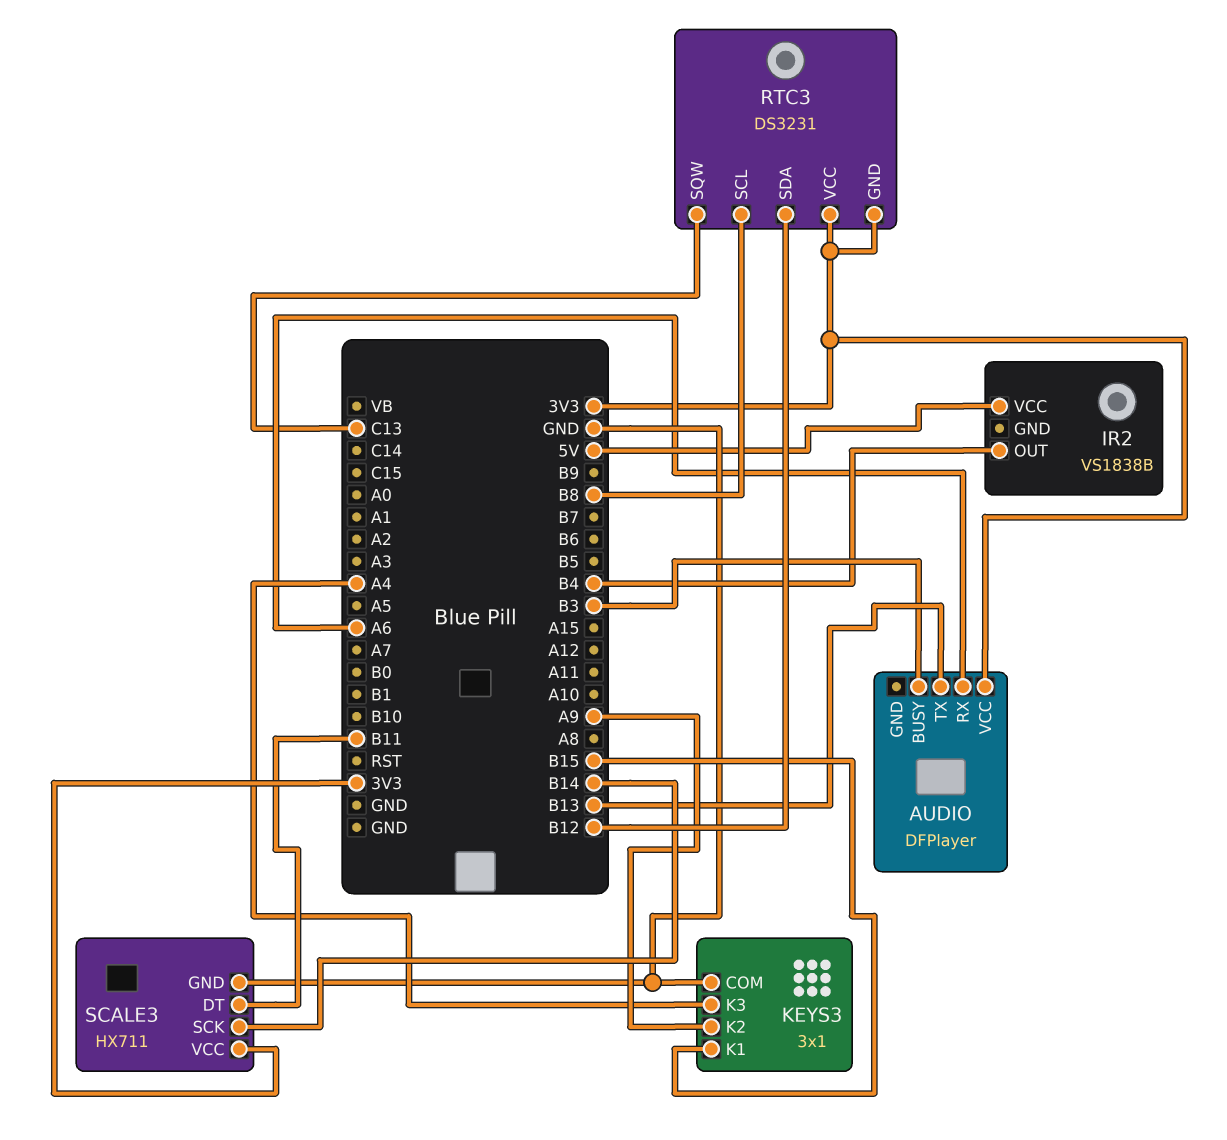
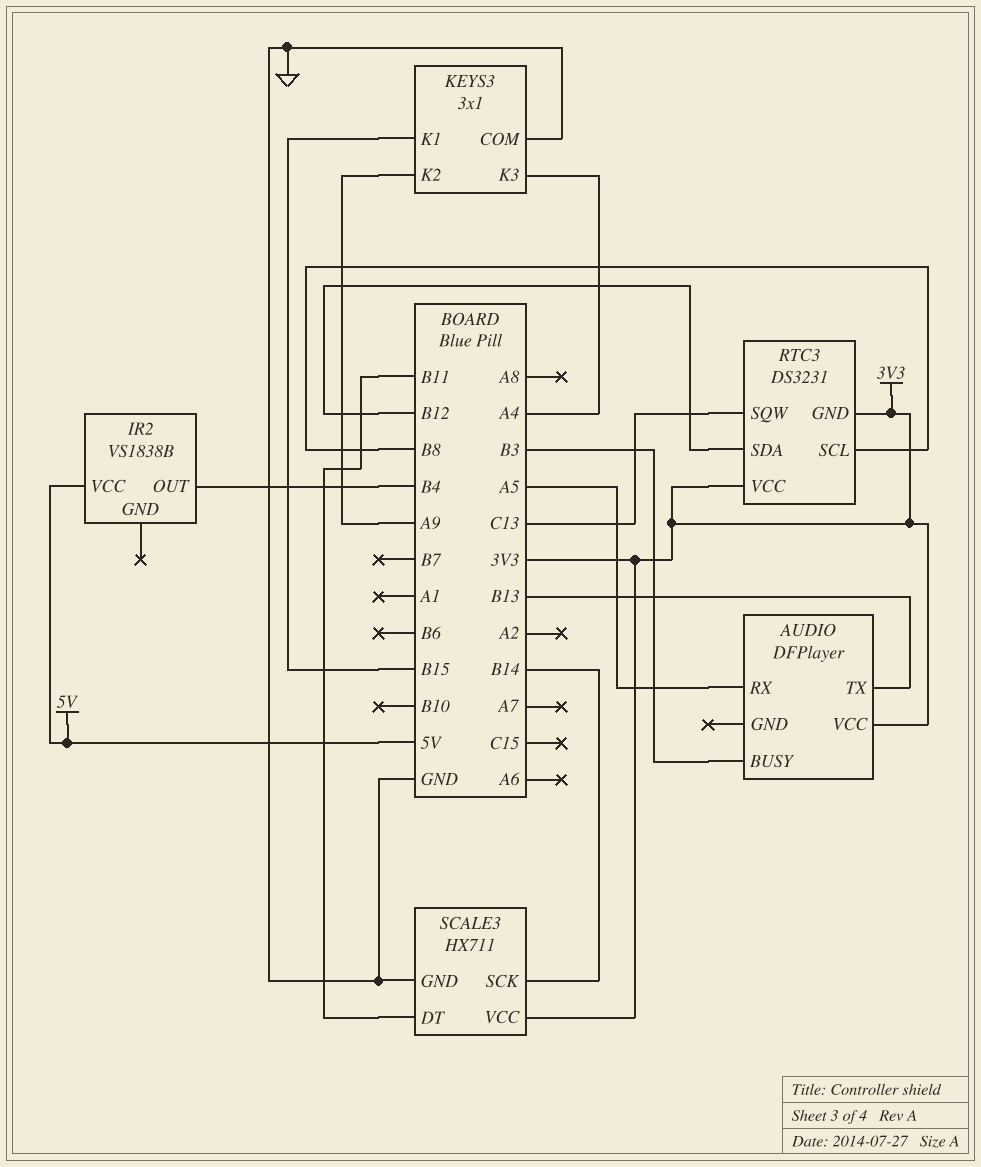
AUDIO pin RX: A6 -> A5

